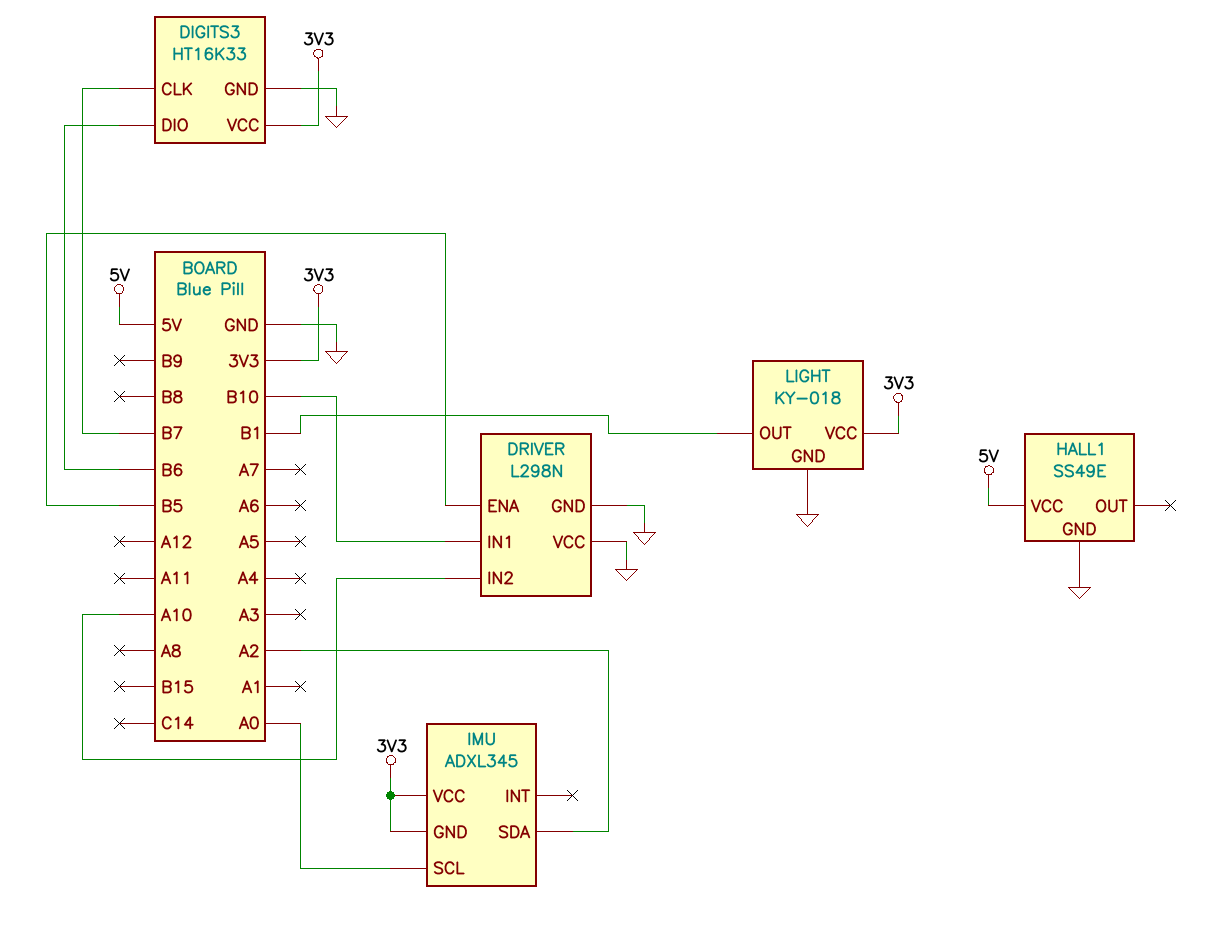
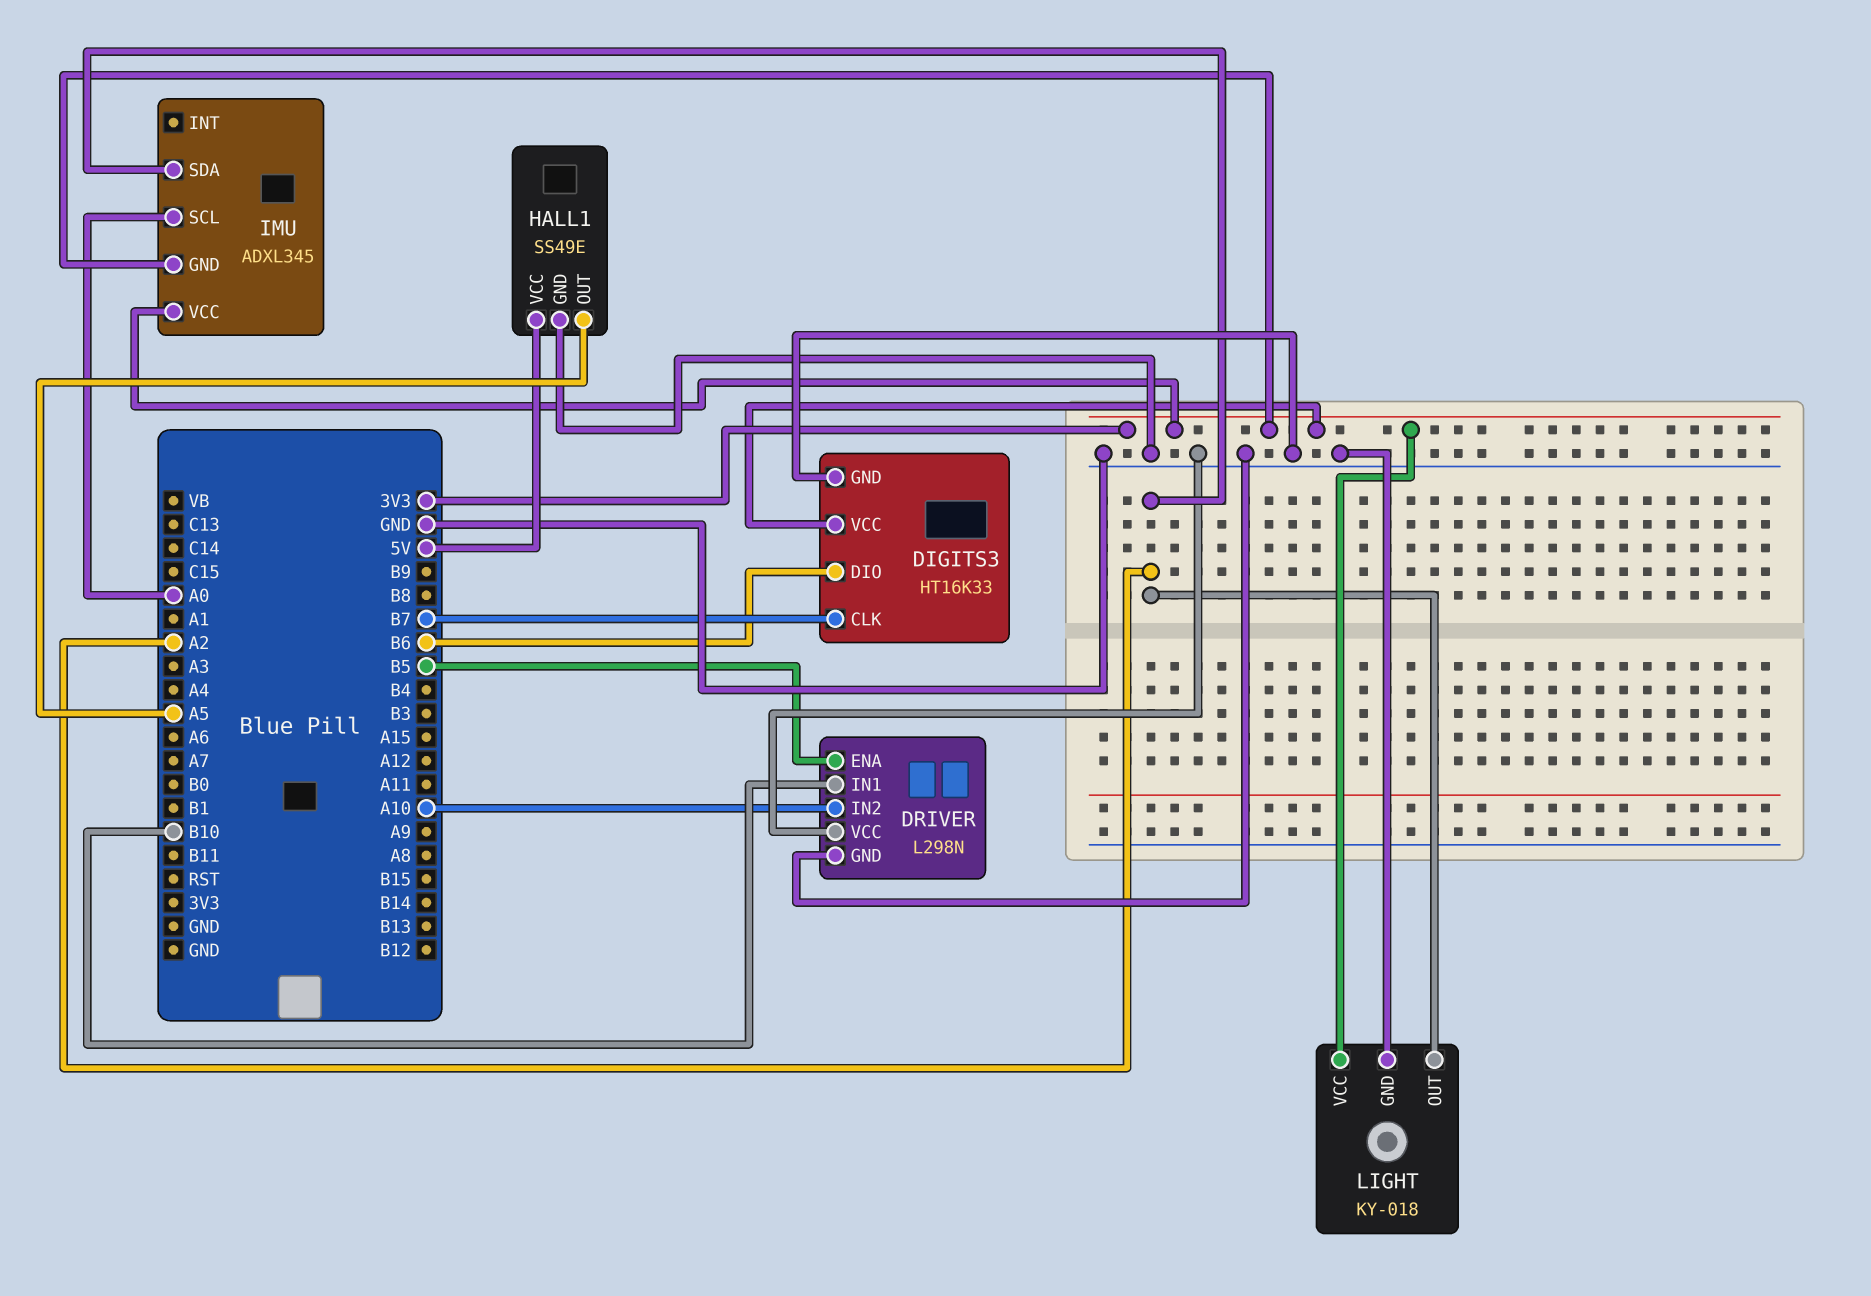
HALL1 pin OUT: none -> A5
LIGHT pin OUT: B1 -> A2

